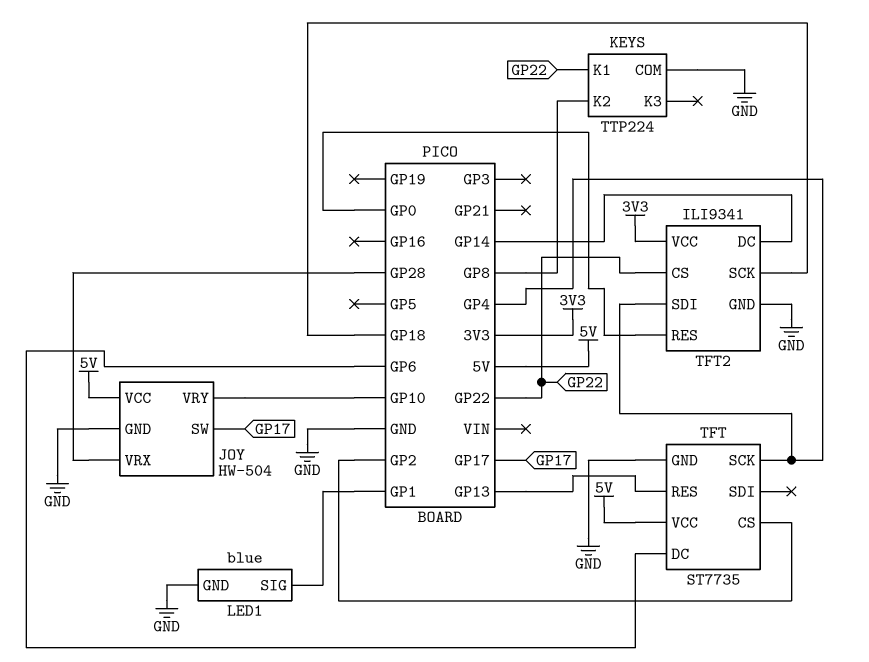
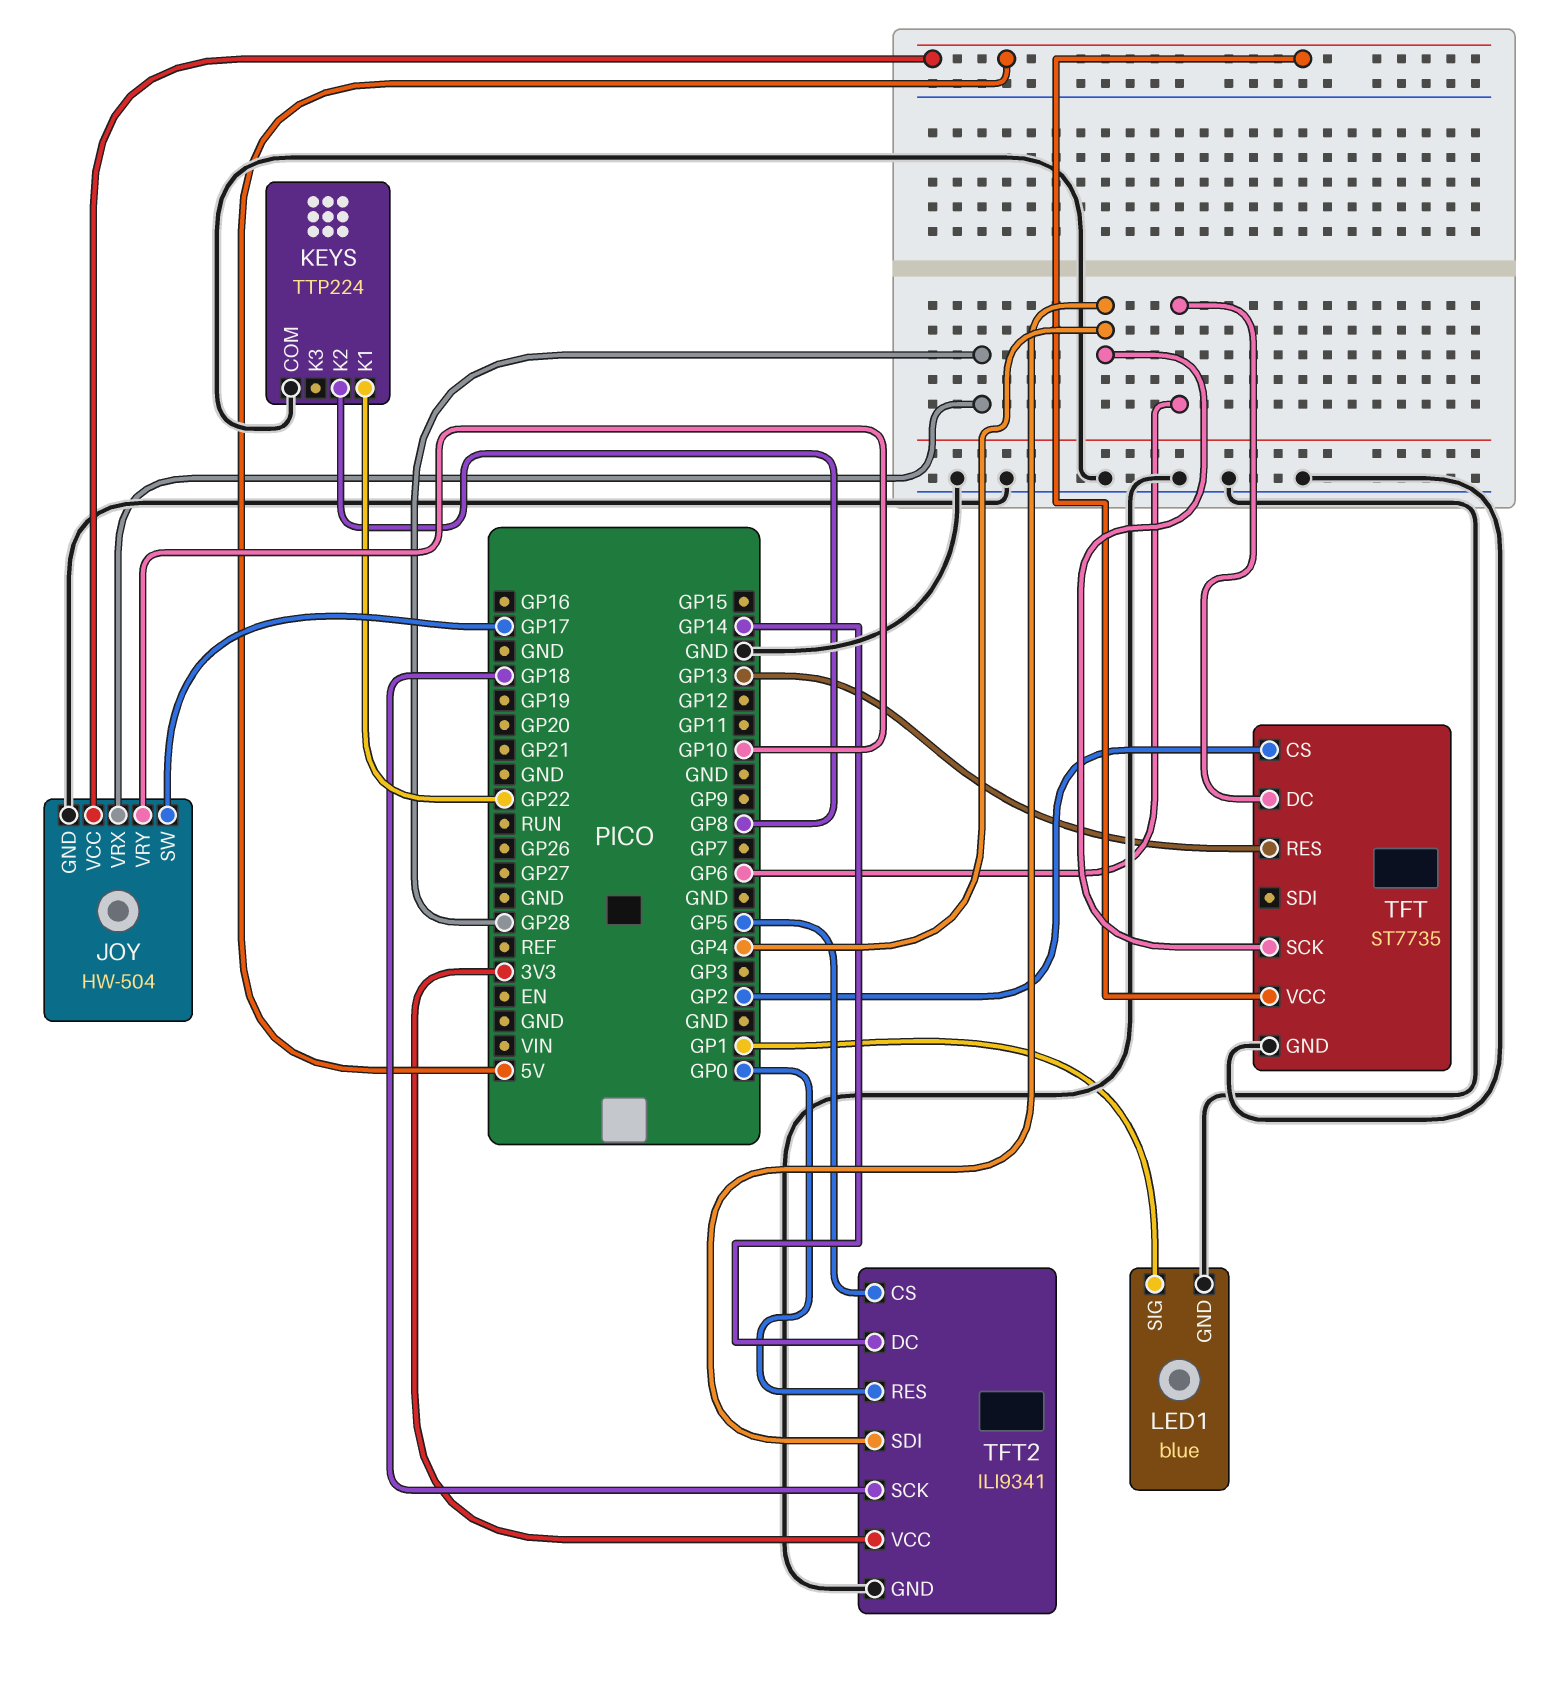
TFT2 pin CS: GP22 -> GP5

